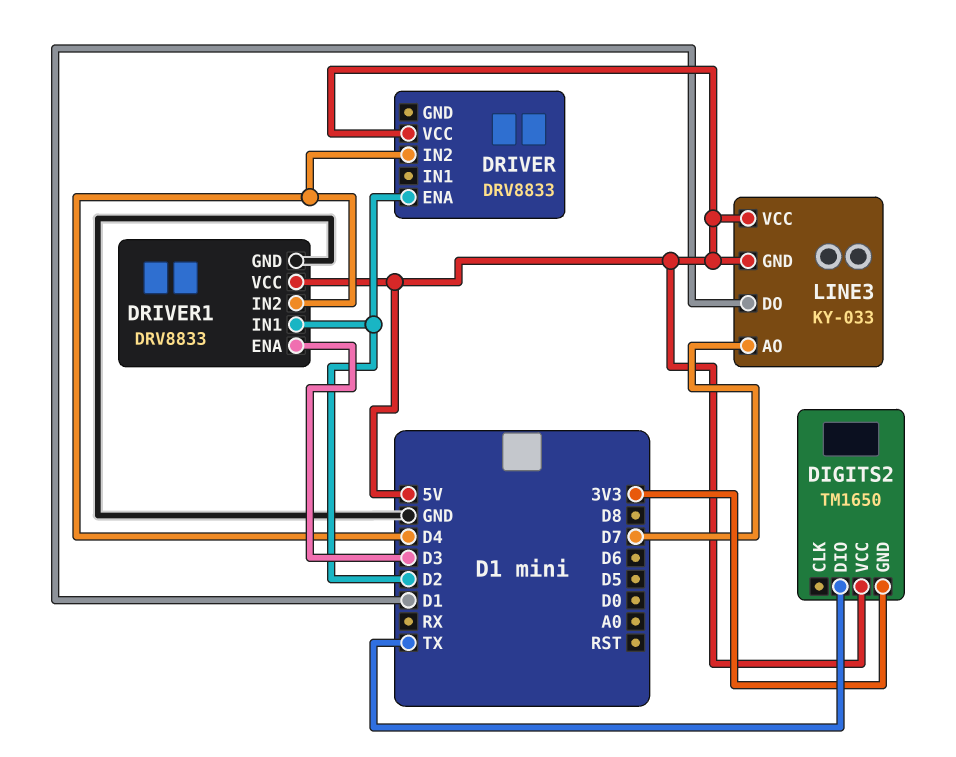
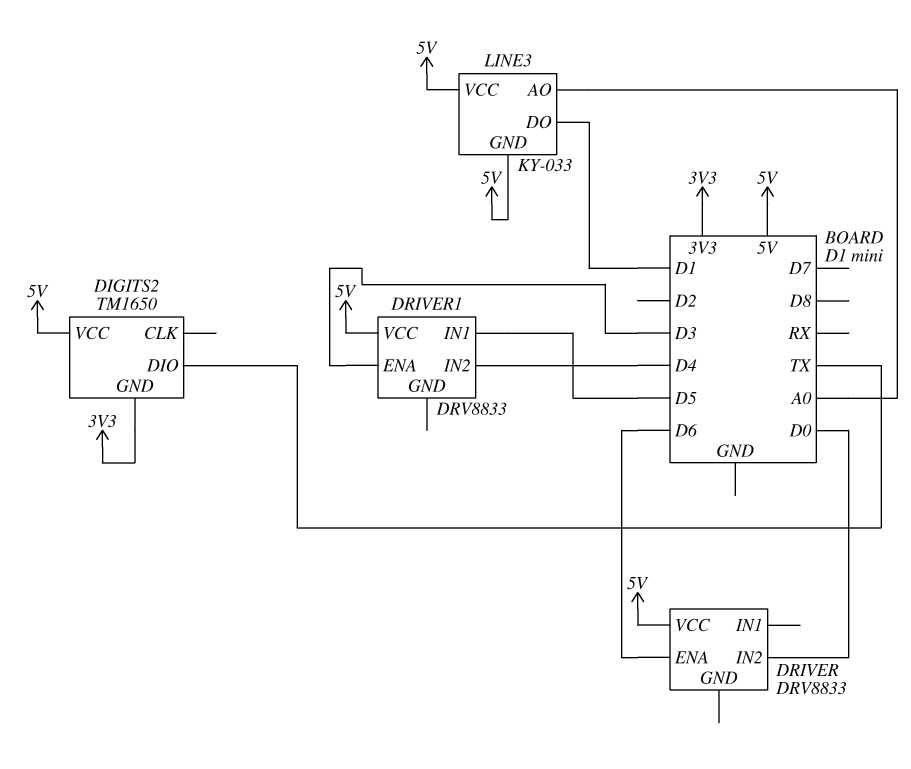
DRIVER pin ENA: D2 -> D6
DRIVER pin IN2: D4 -> D0
DRIVER1 pin GND: GND -> none
DRIVER1 pin IN1: D2 -> D5
LINE3 pin AO: D7 -> A0

